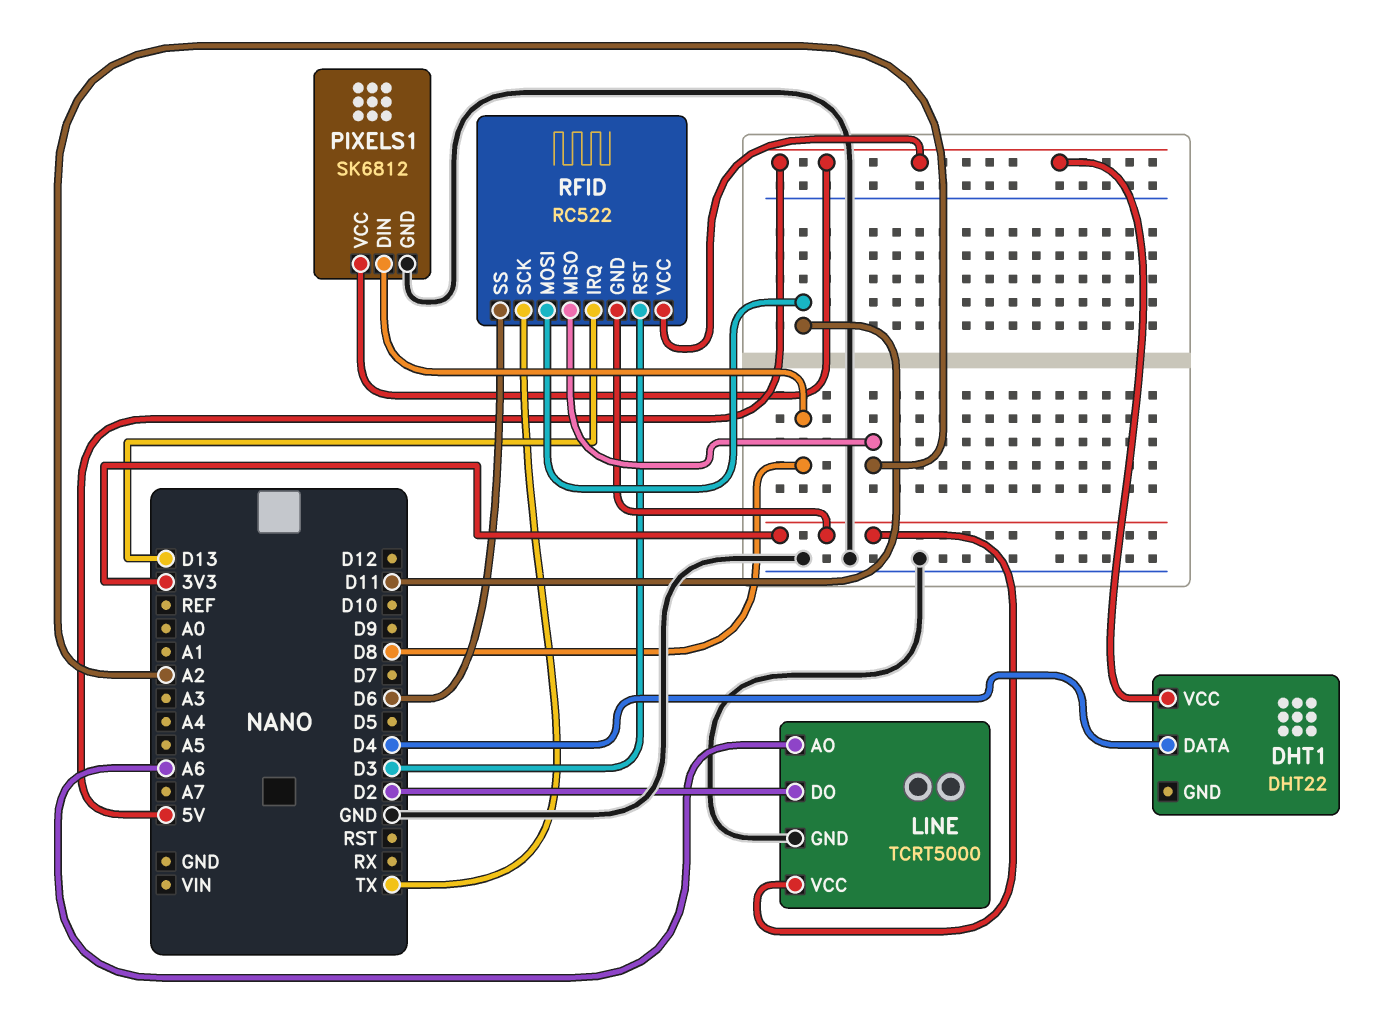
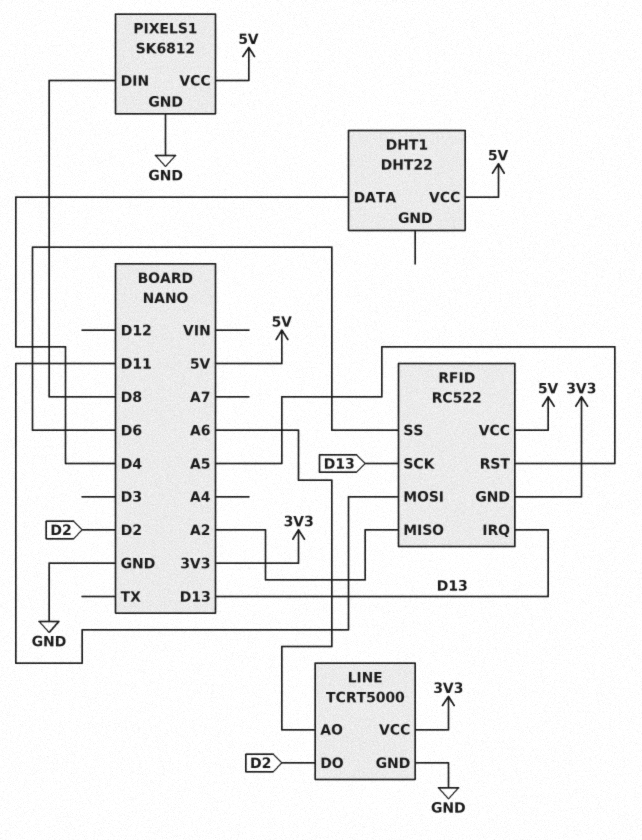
RFID pin RST: D3 -> A5
RFID pin SCK: TX -> D13

